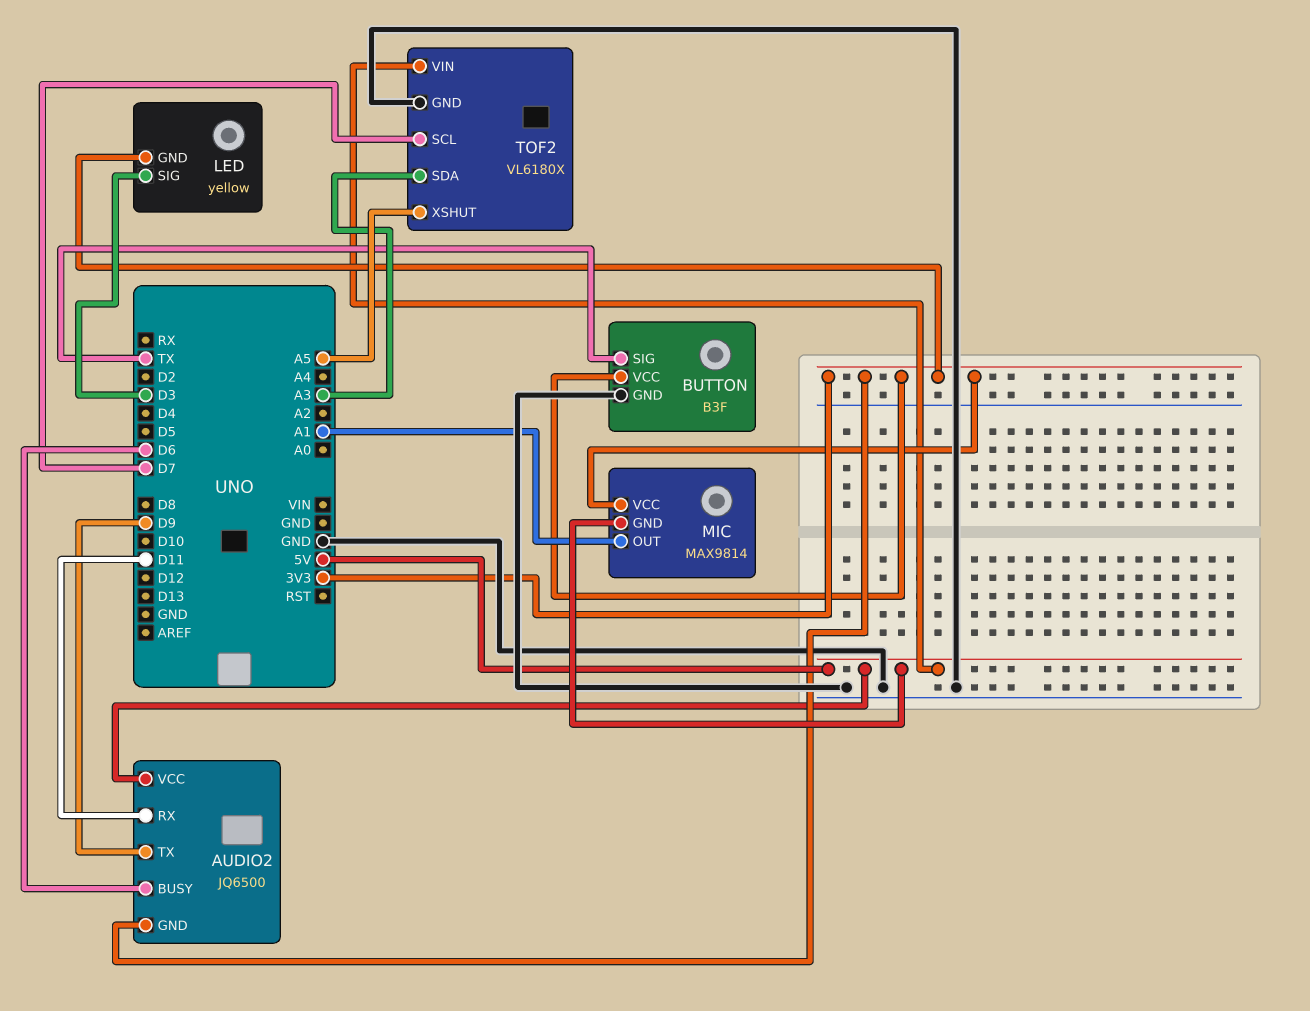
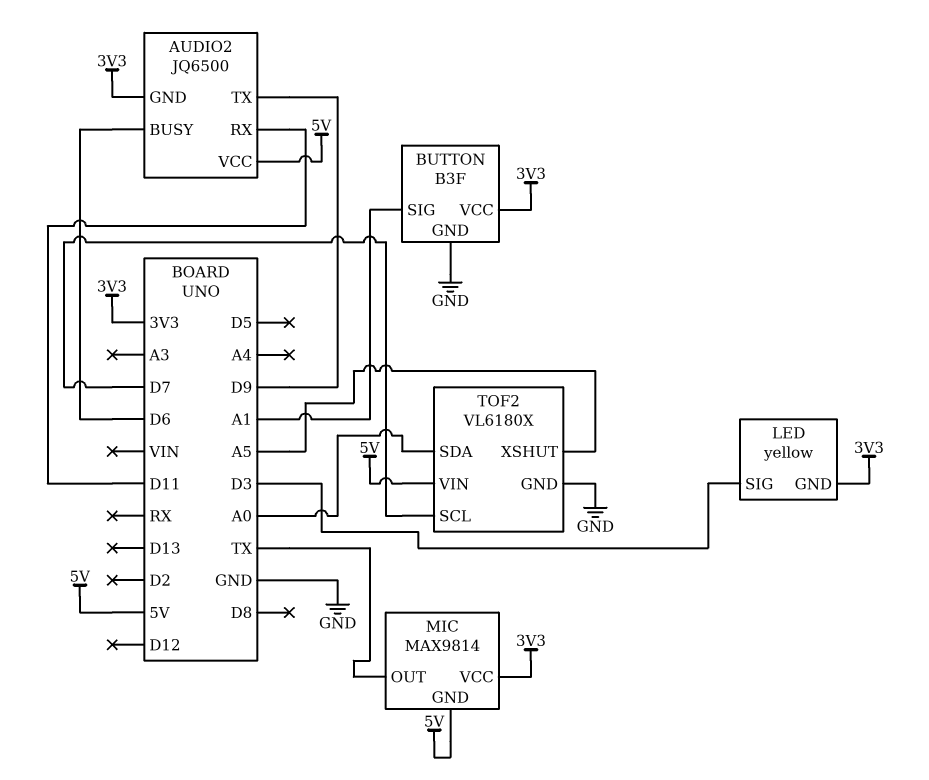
BUTTON pin SIG: TX -> A1
MIC pin OUT: A1 -> TX
TOF2 pin SDA: A3 -> A0

